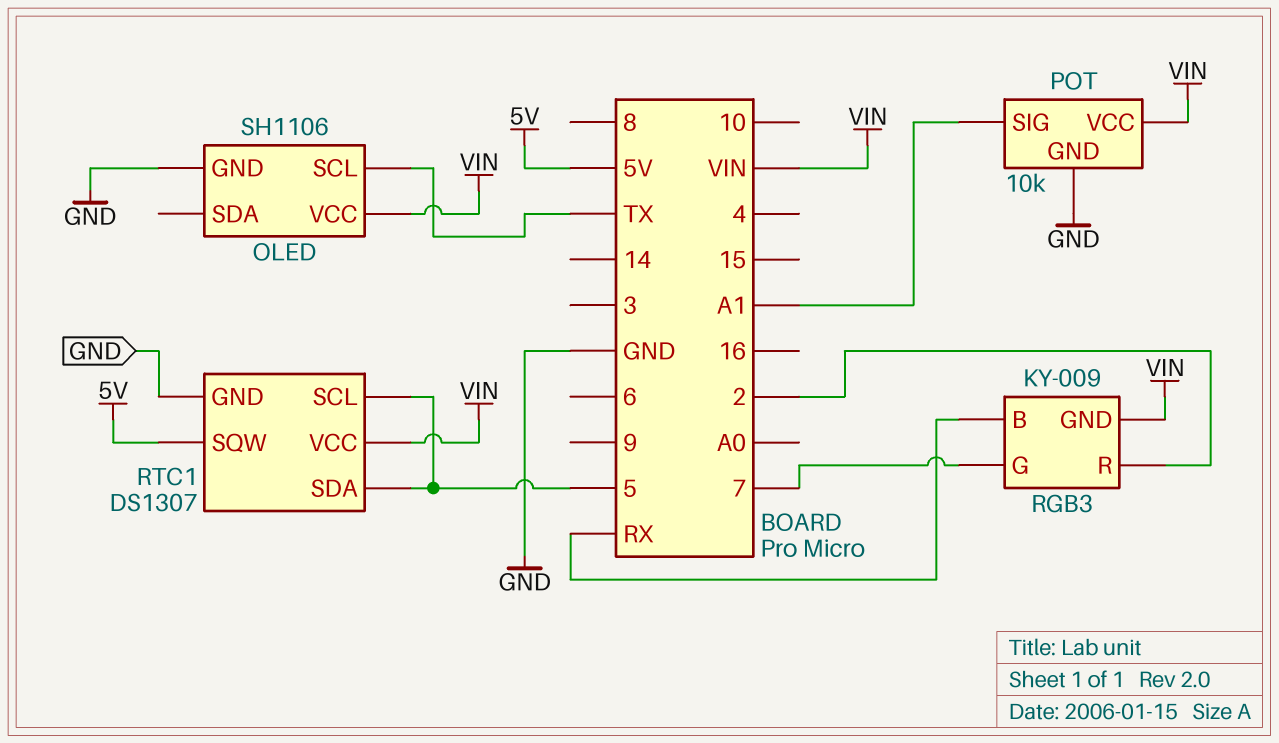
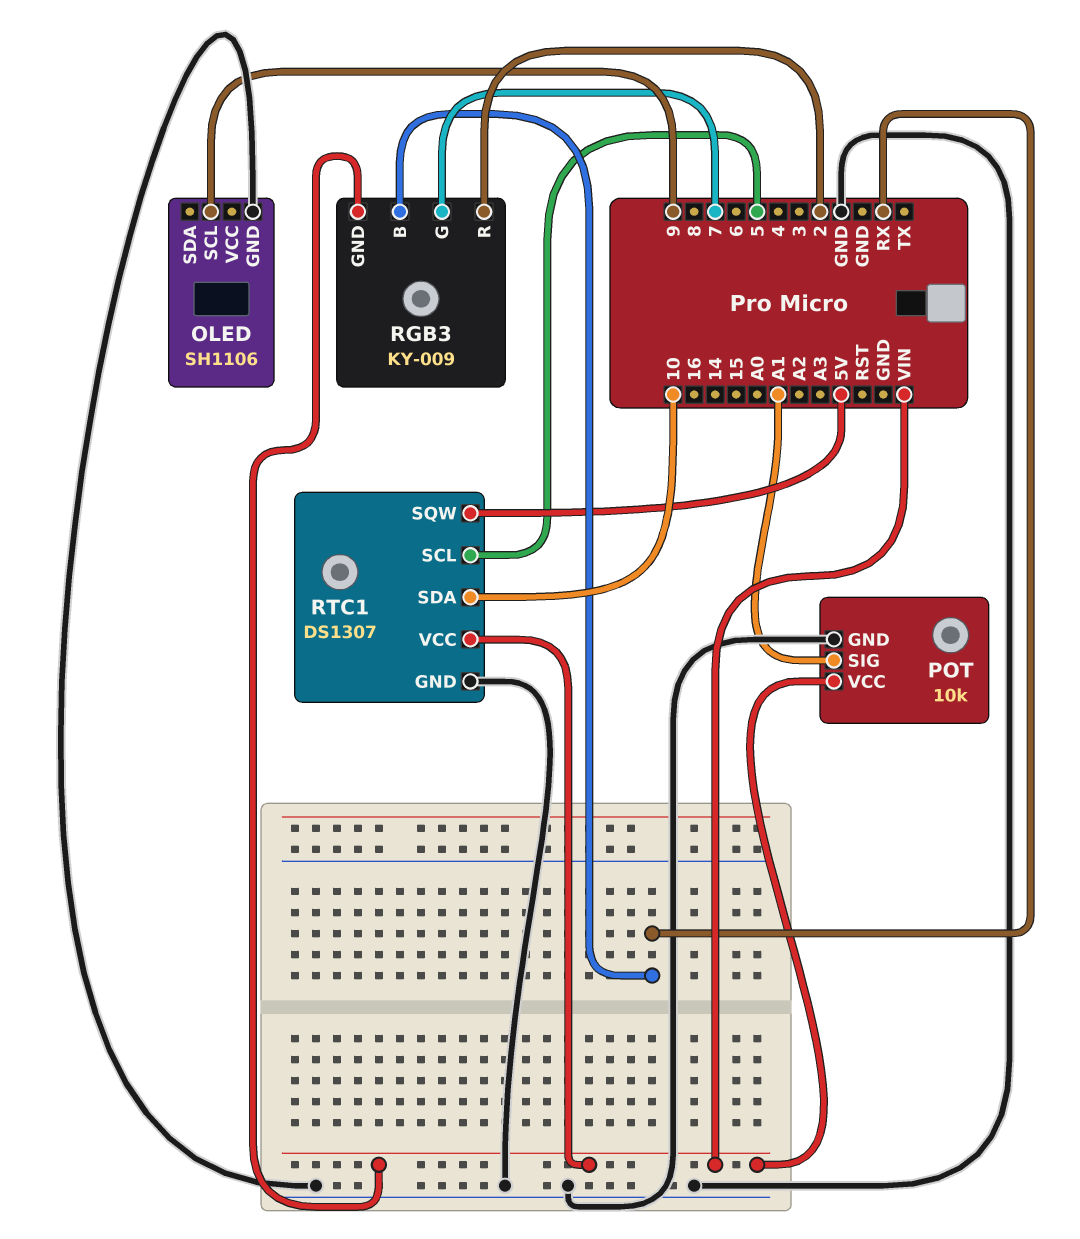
OLED pin SCL: TX -> 9
OLED pin VCC: VIN -> none
RTC1 pin SDA: 5 -> 10

